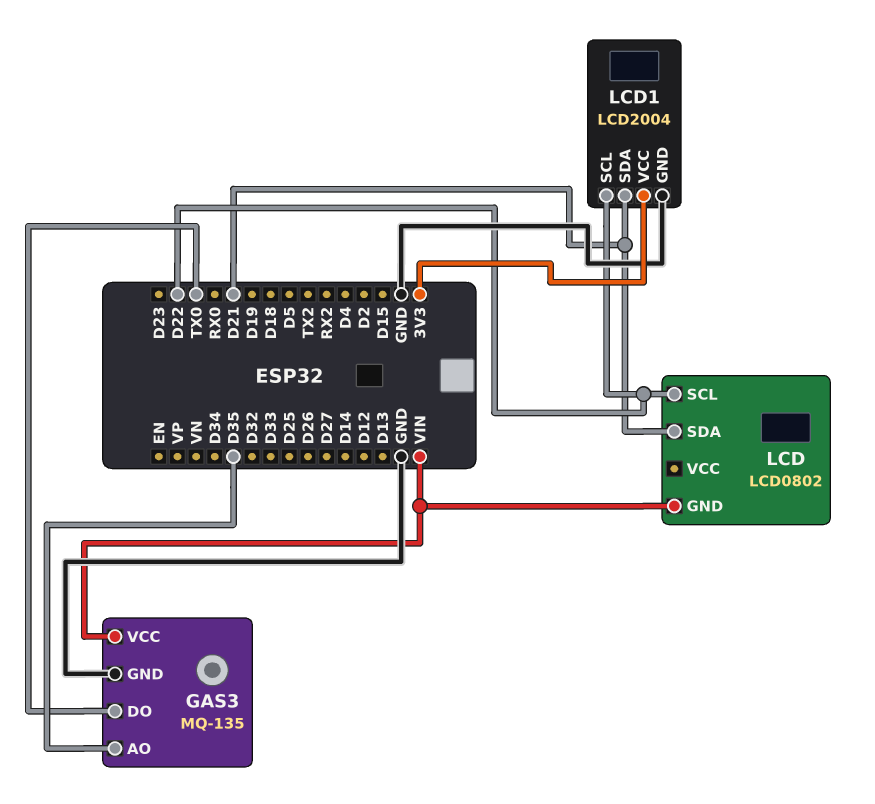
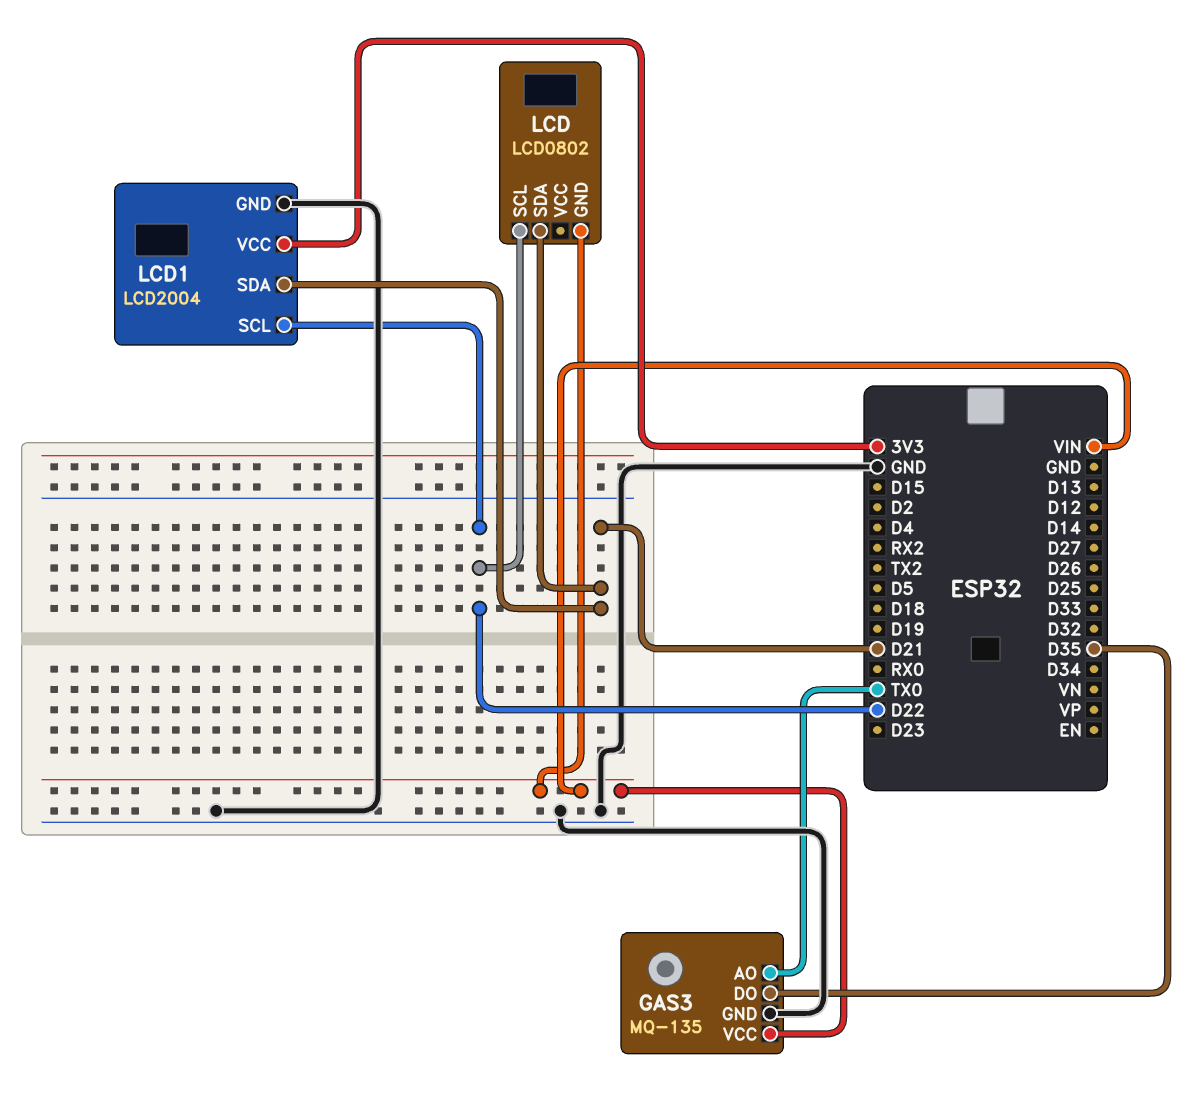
GAS3 pin AO: D35 -> TX0
GAS3 pin DO: TX0 -> D35

